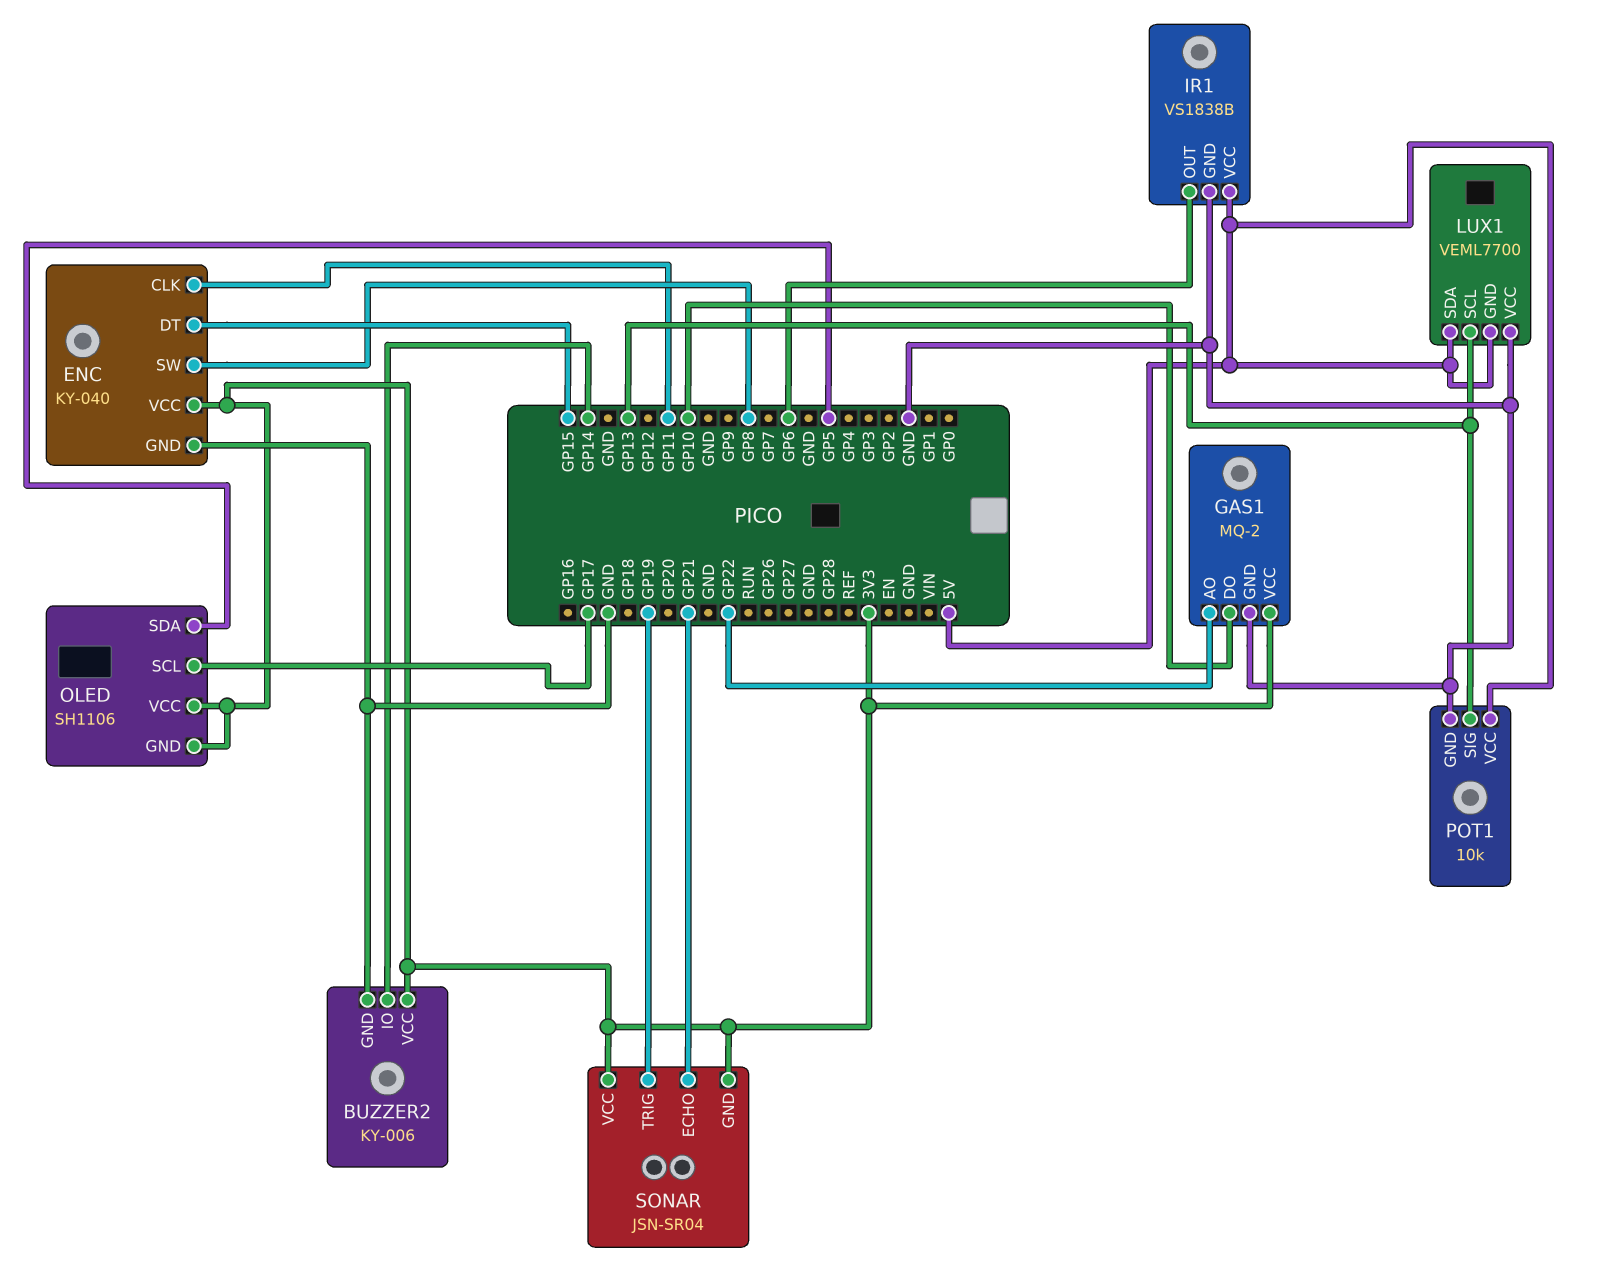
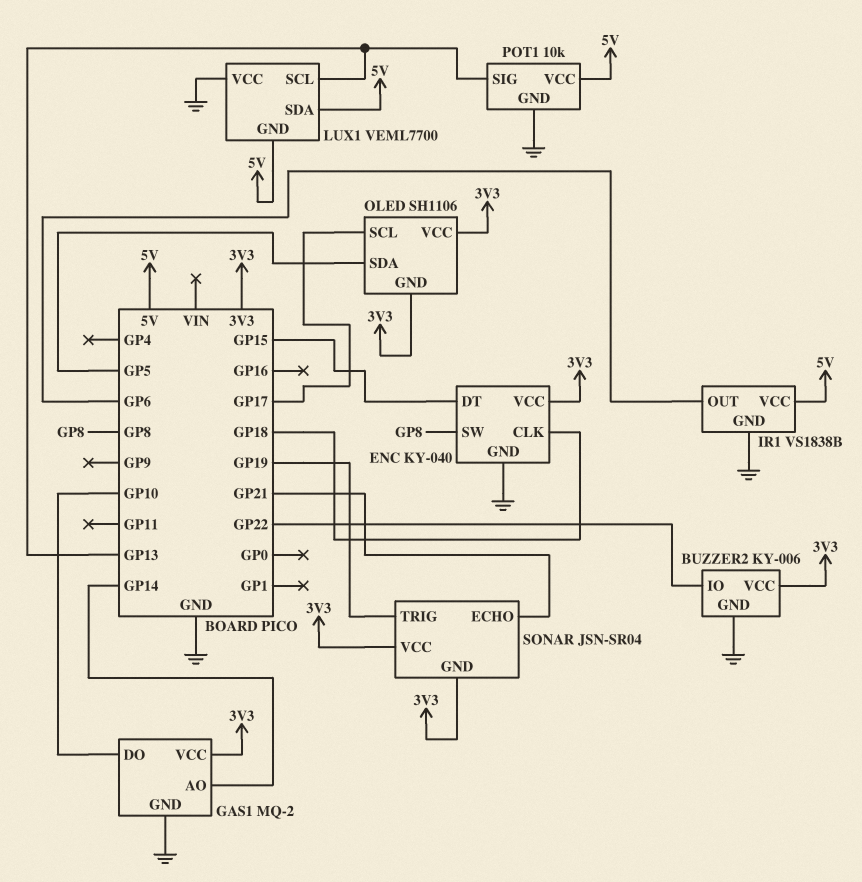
BUZZER2 pin IO: GP14 -> GP22
ENC pin CLK: GP11 -> GP18
GAS1 pin AO: GP22 -> GP14

